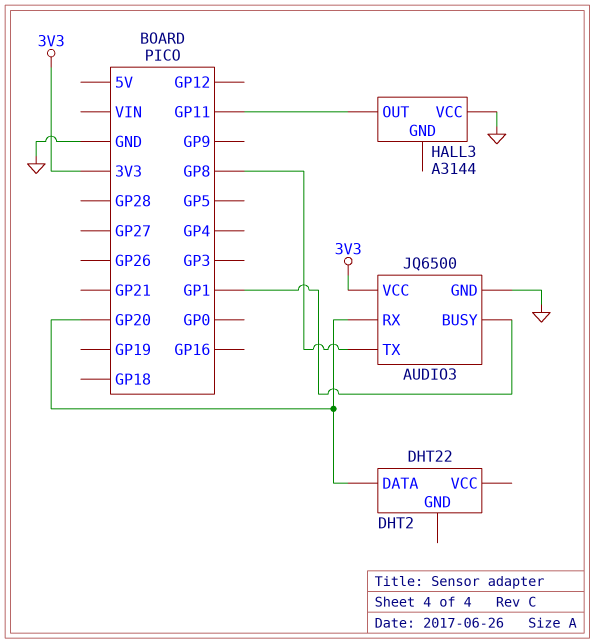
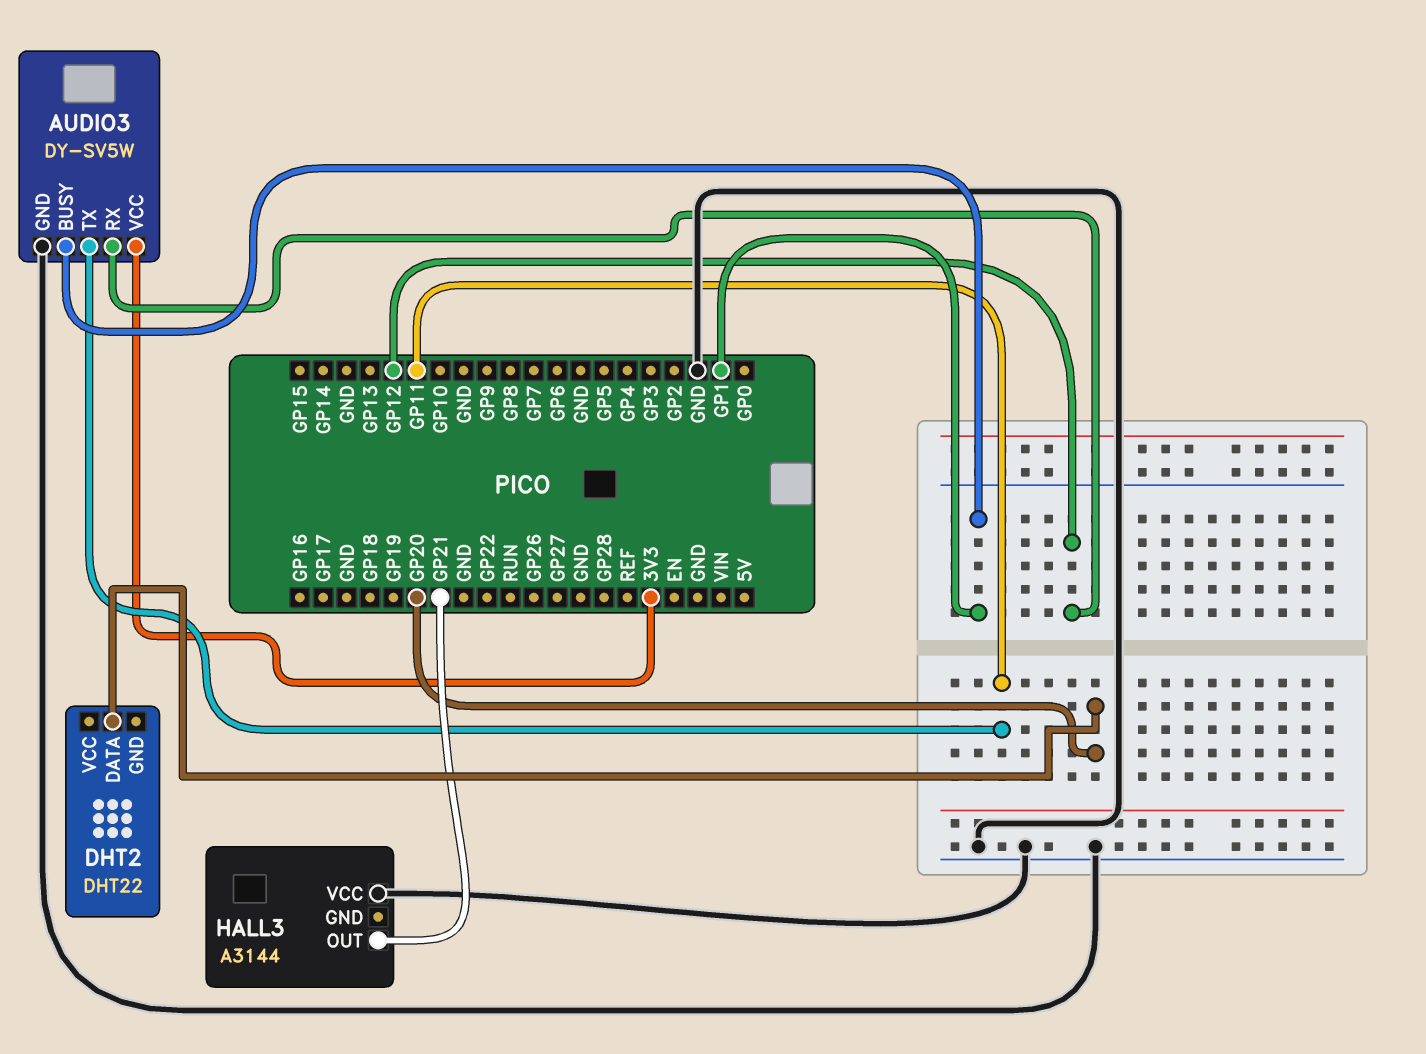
AUDIO3: JQ6500 -> DY-SV5W
AUDIO3 pin RX: GP20 -> GP12
AUDIO3 pin TX: GP8 -> GP11
HALL3 pin OUT: GP11 -> GP21

